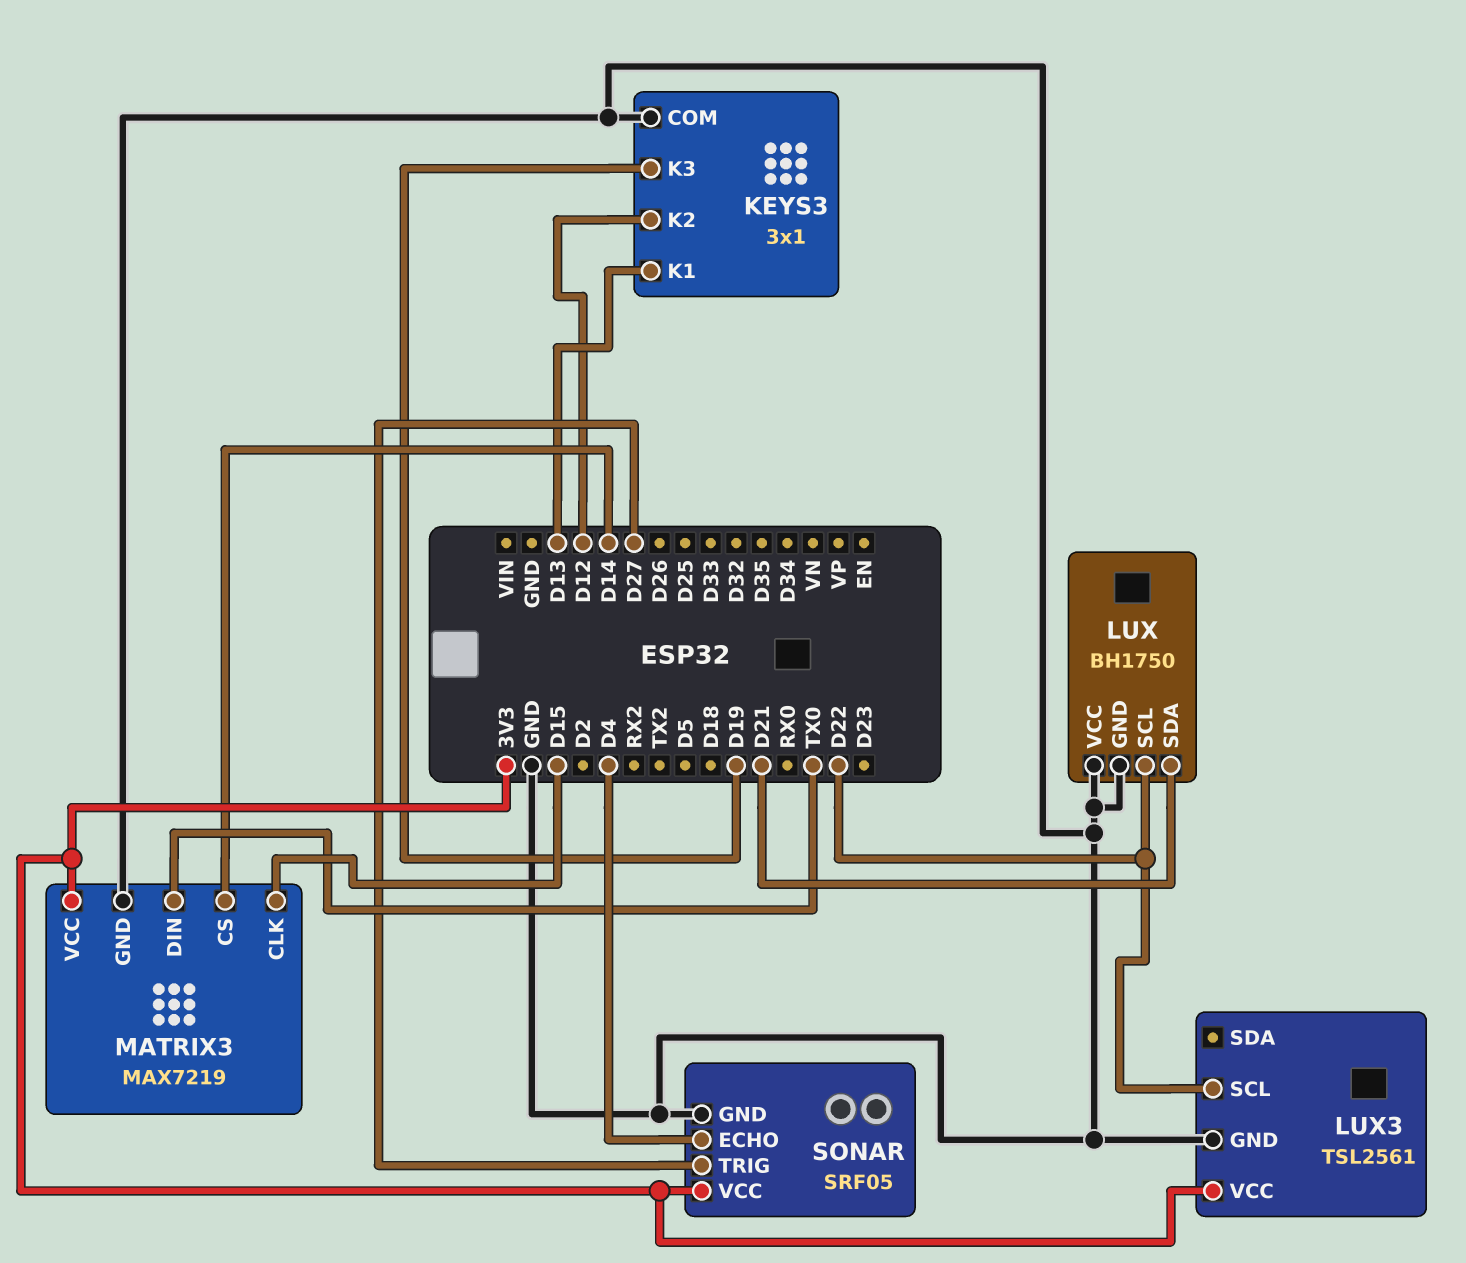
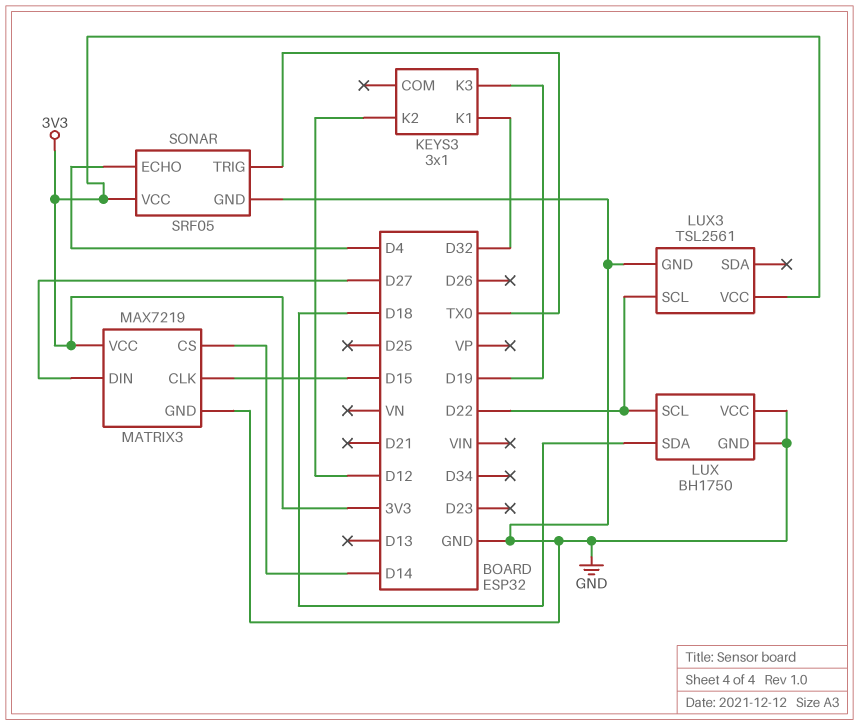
KEYS3 pin COM: GND -> none
KEYS3 pin K1: D13 -> D32
LUX pin SDA: D21 -> D18
MATRIX3 pin DIN: TX0 -> D27
SONAR pin TRIG: D27 -> TX0

